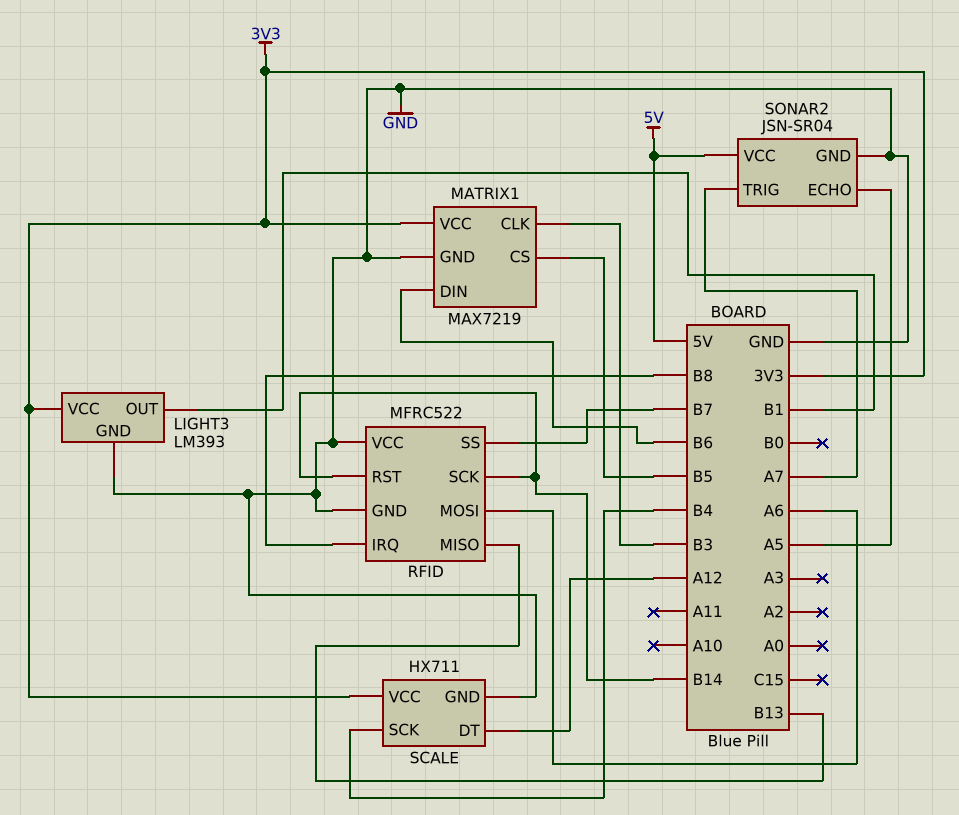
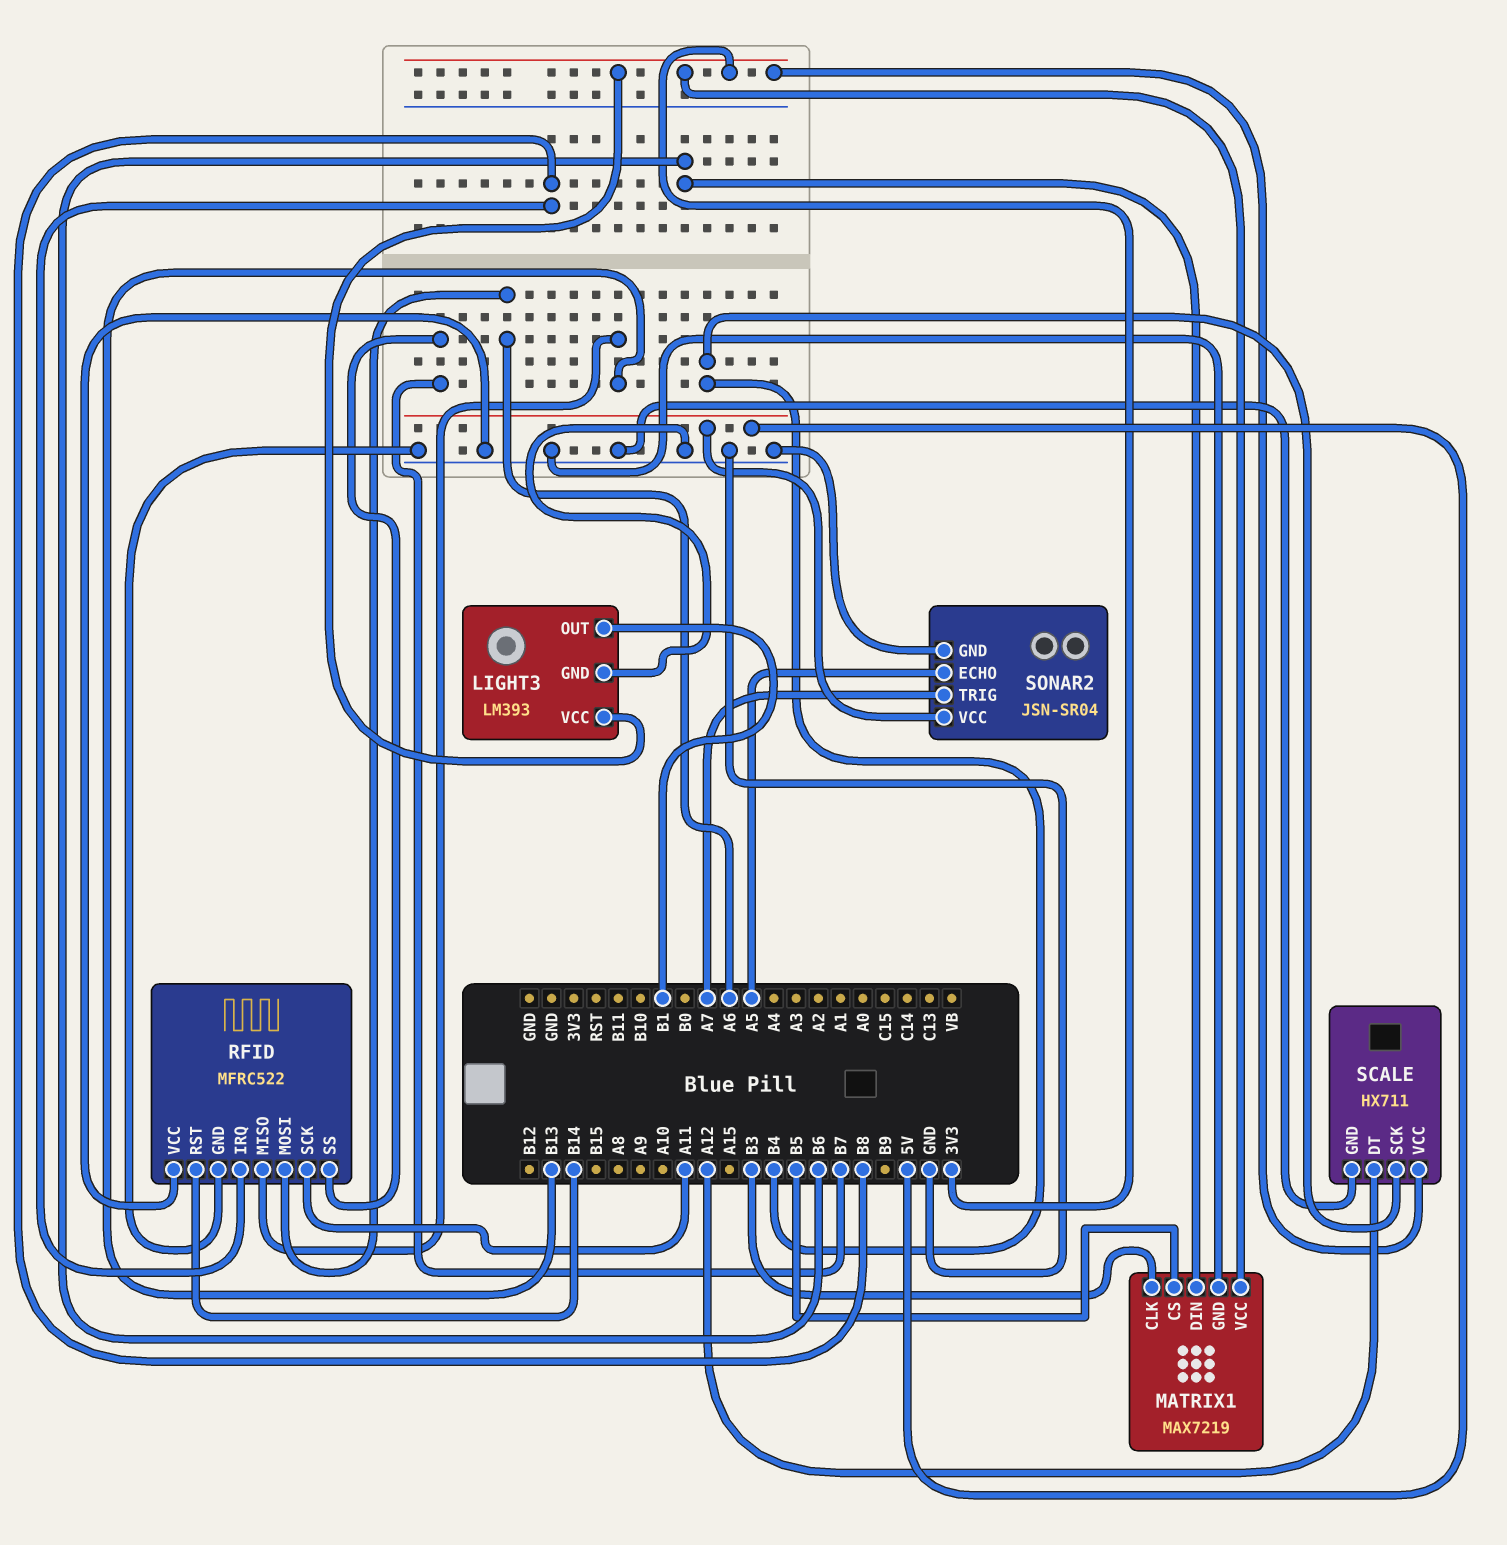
RFID pin SCK: B14 -> A11

